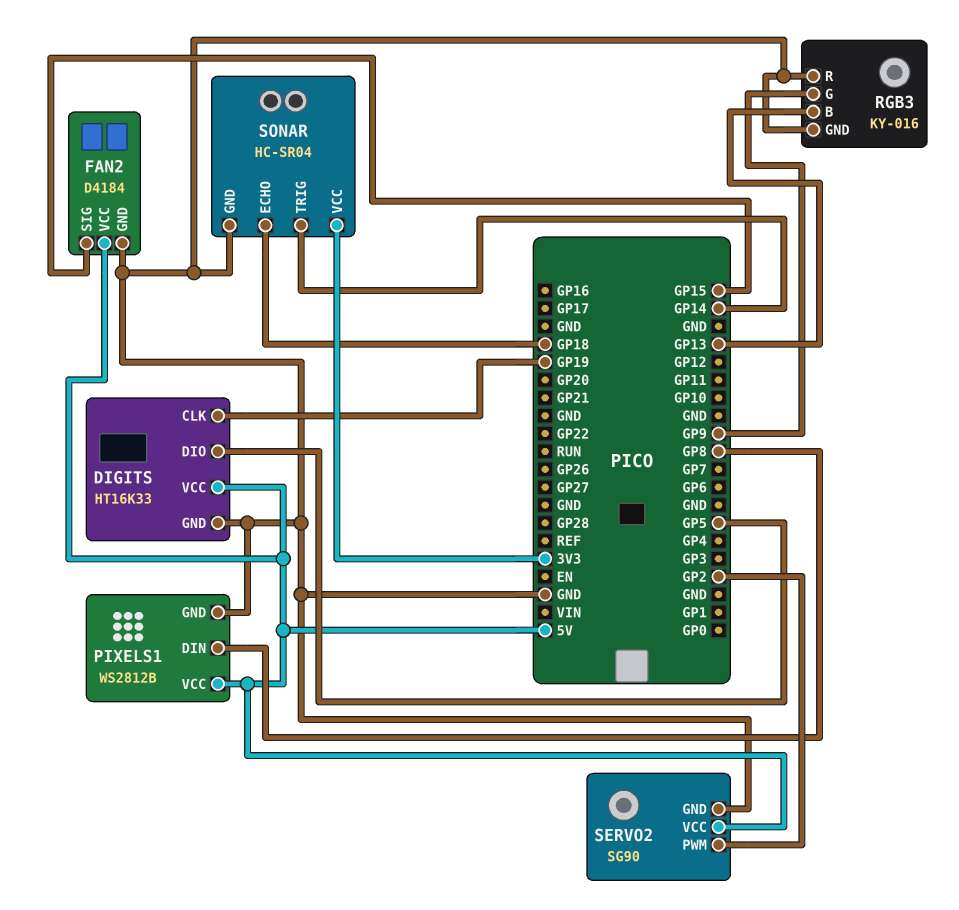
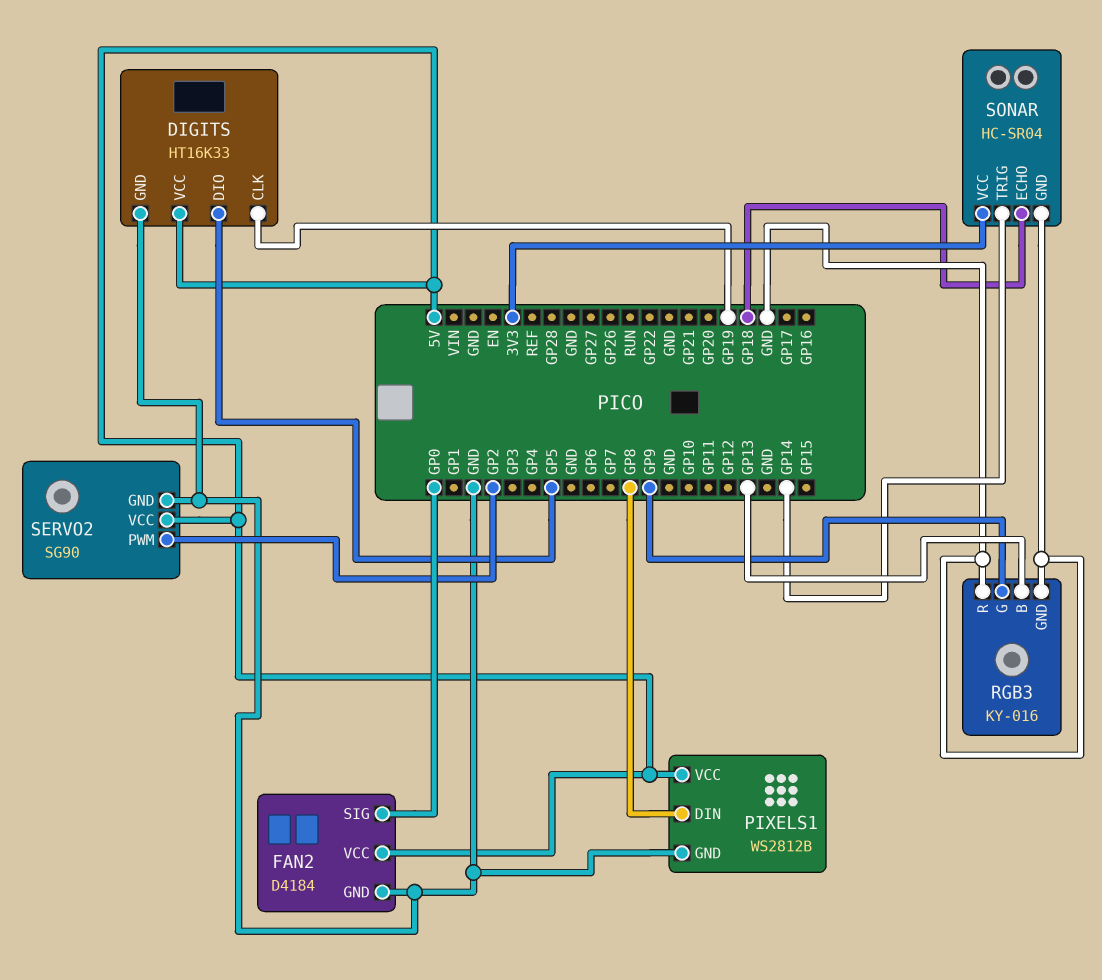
FAN2 pin SIG: GP15 -> GP0

